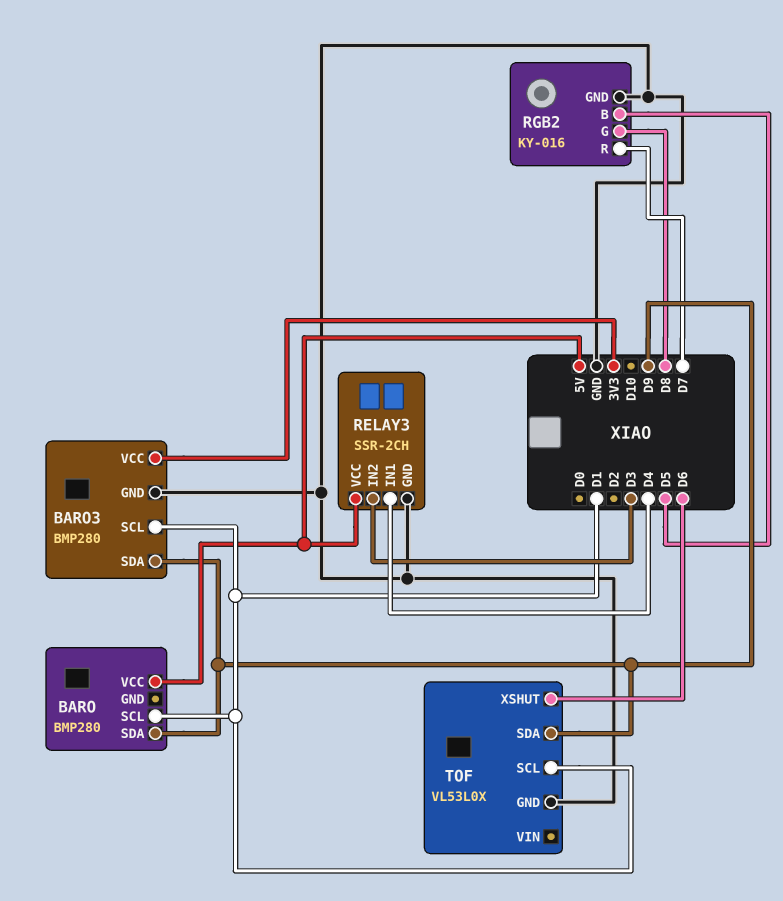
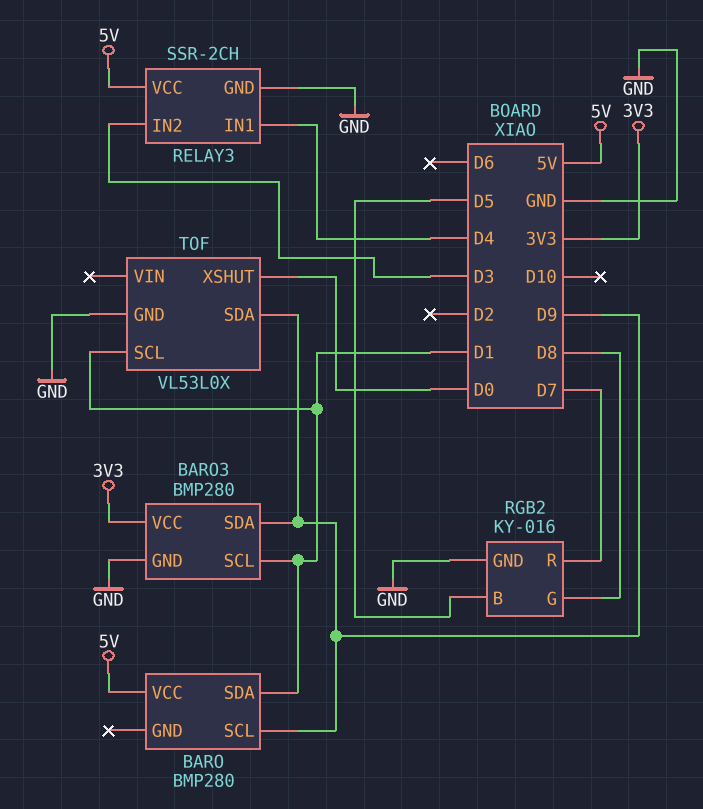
BARO pin SCL: D1 -> D9
BARO pin SDA: D9 -> D1
TOF pin XSHUT: D6 -> D0

